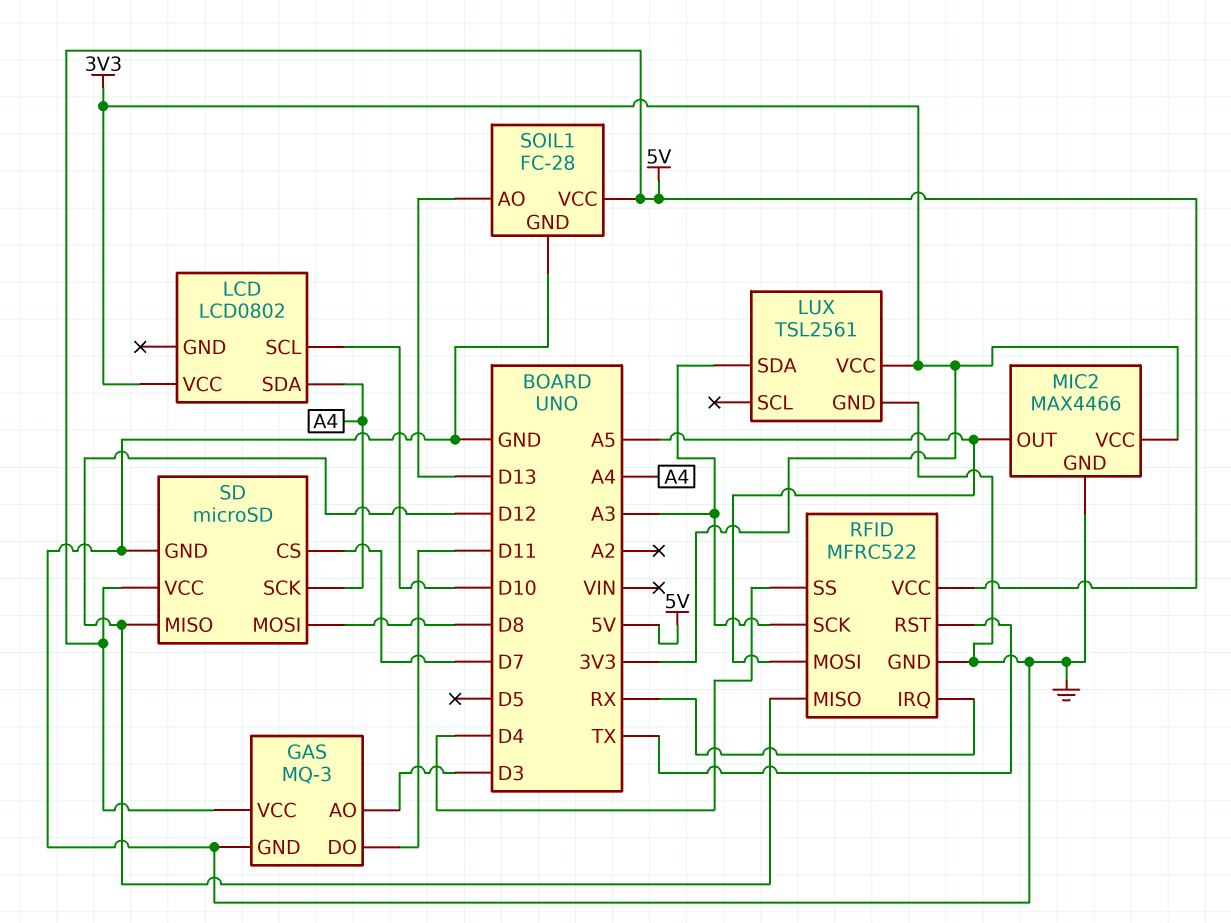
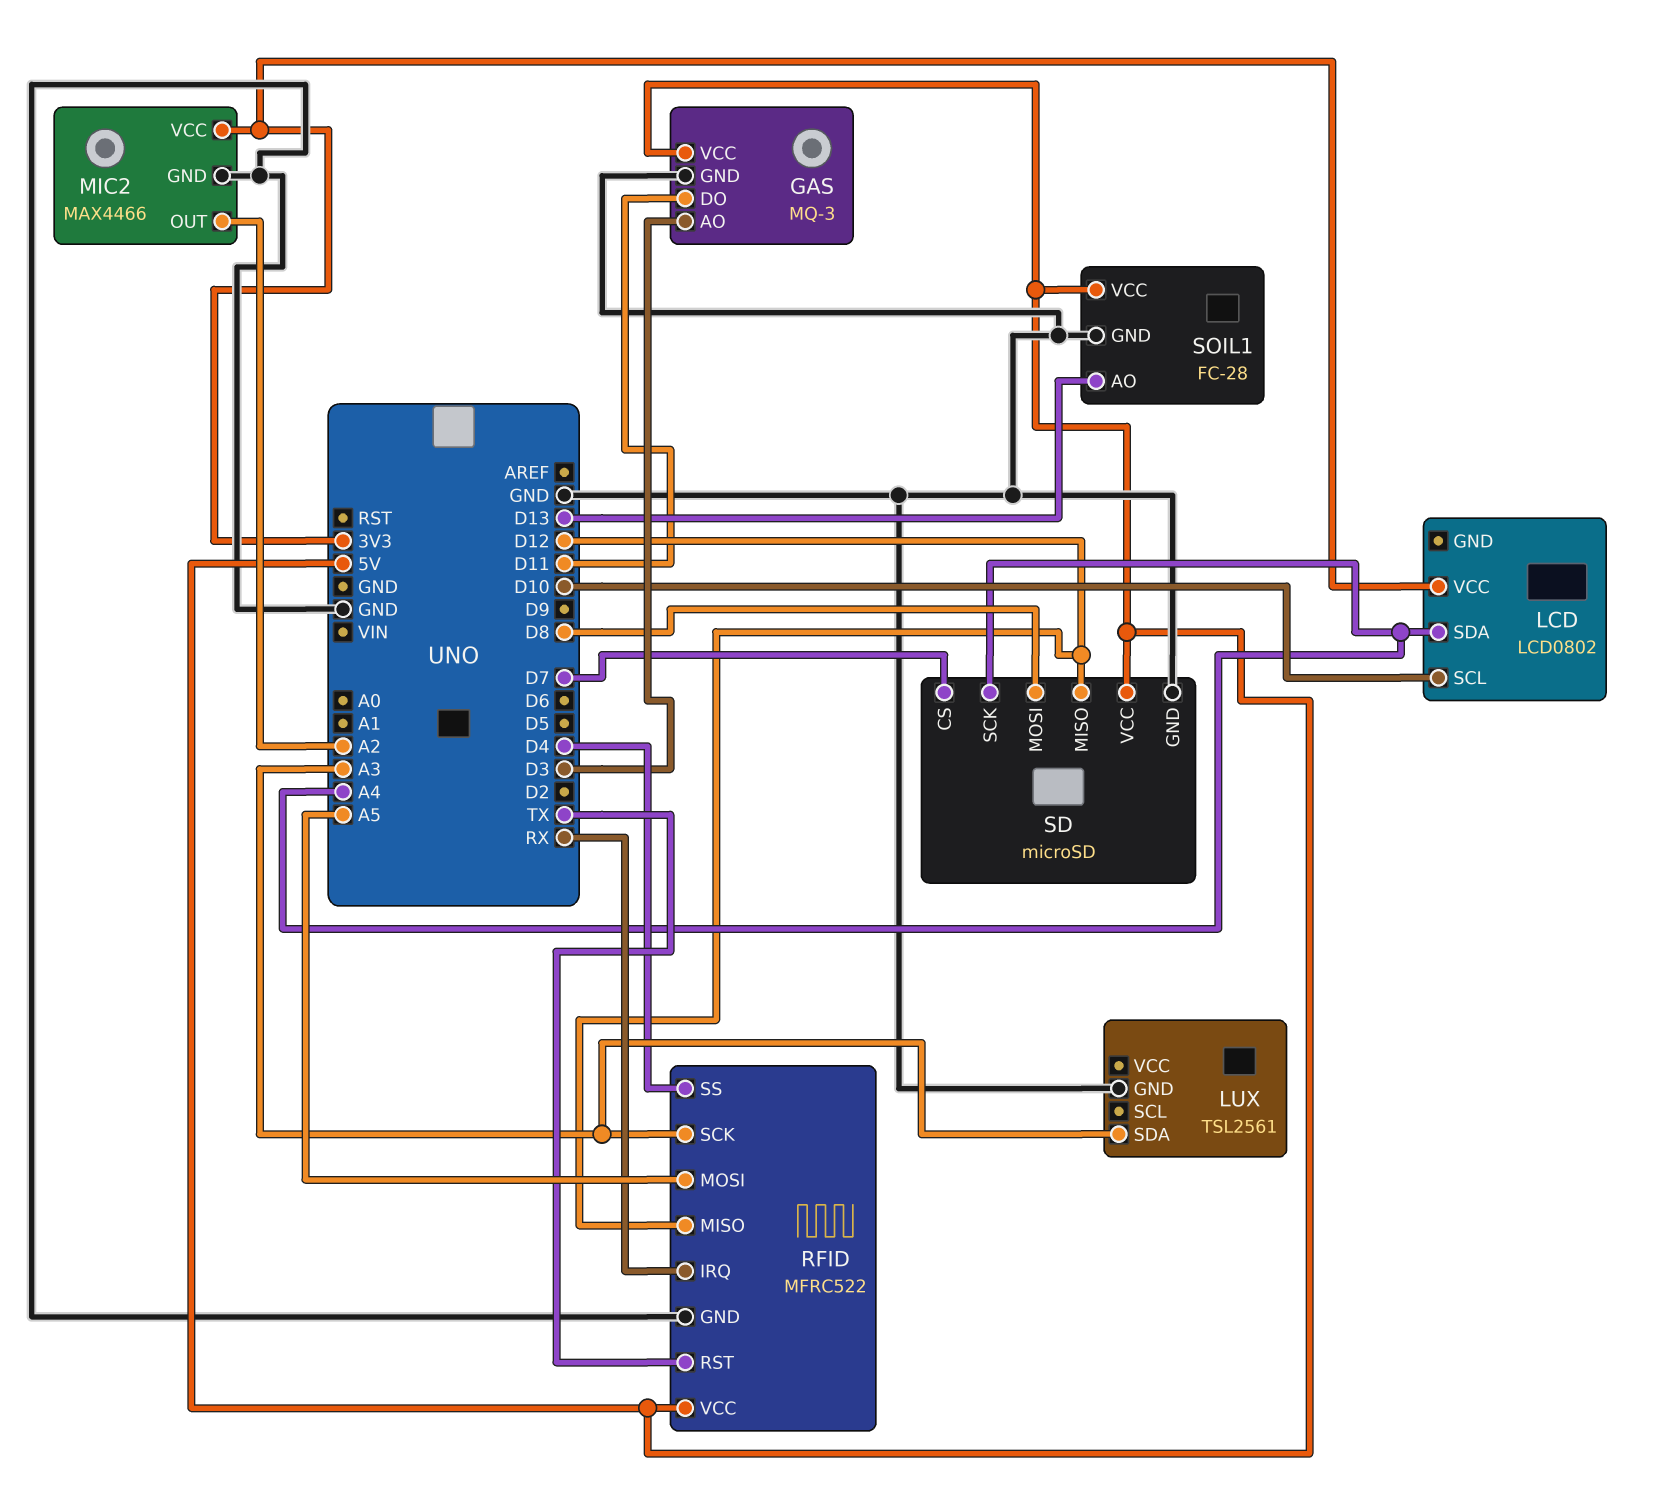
LUX pin VCC: 3V3 -> none
MIC2 pin OUT: A5 -> A2

